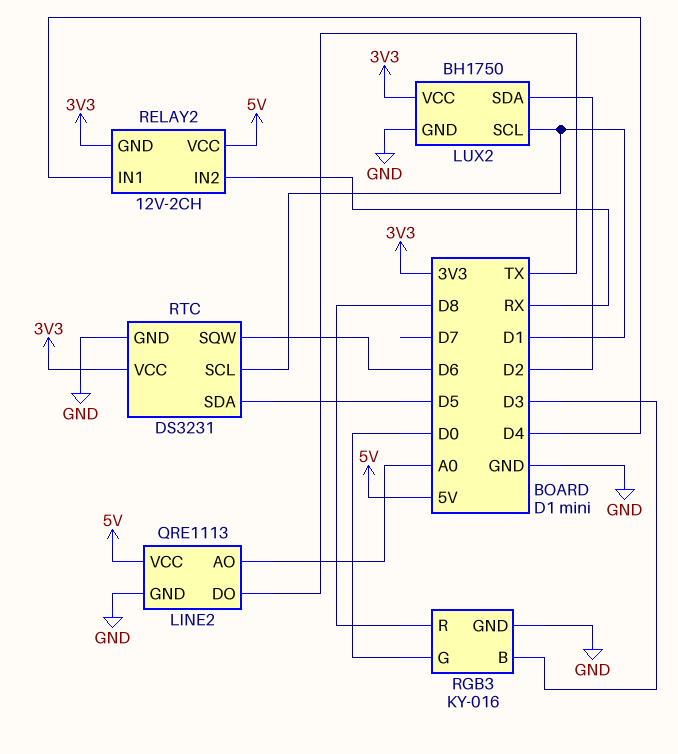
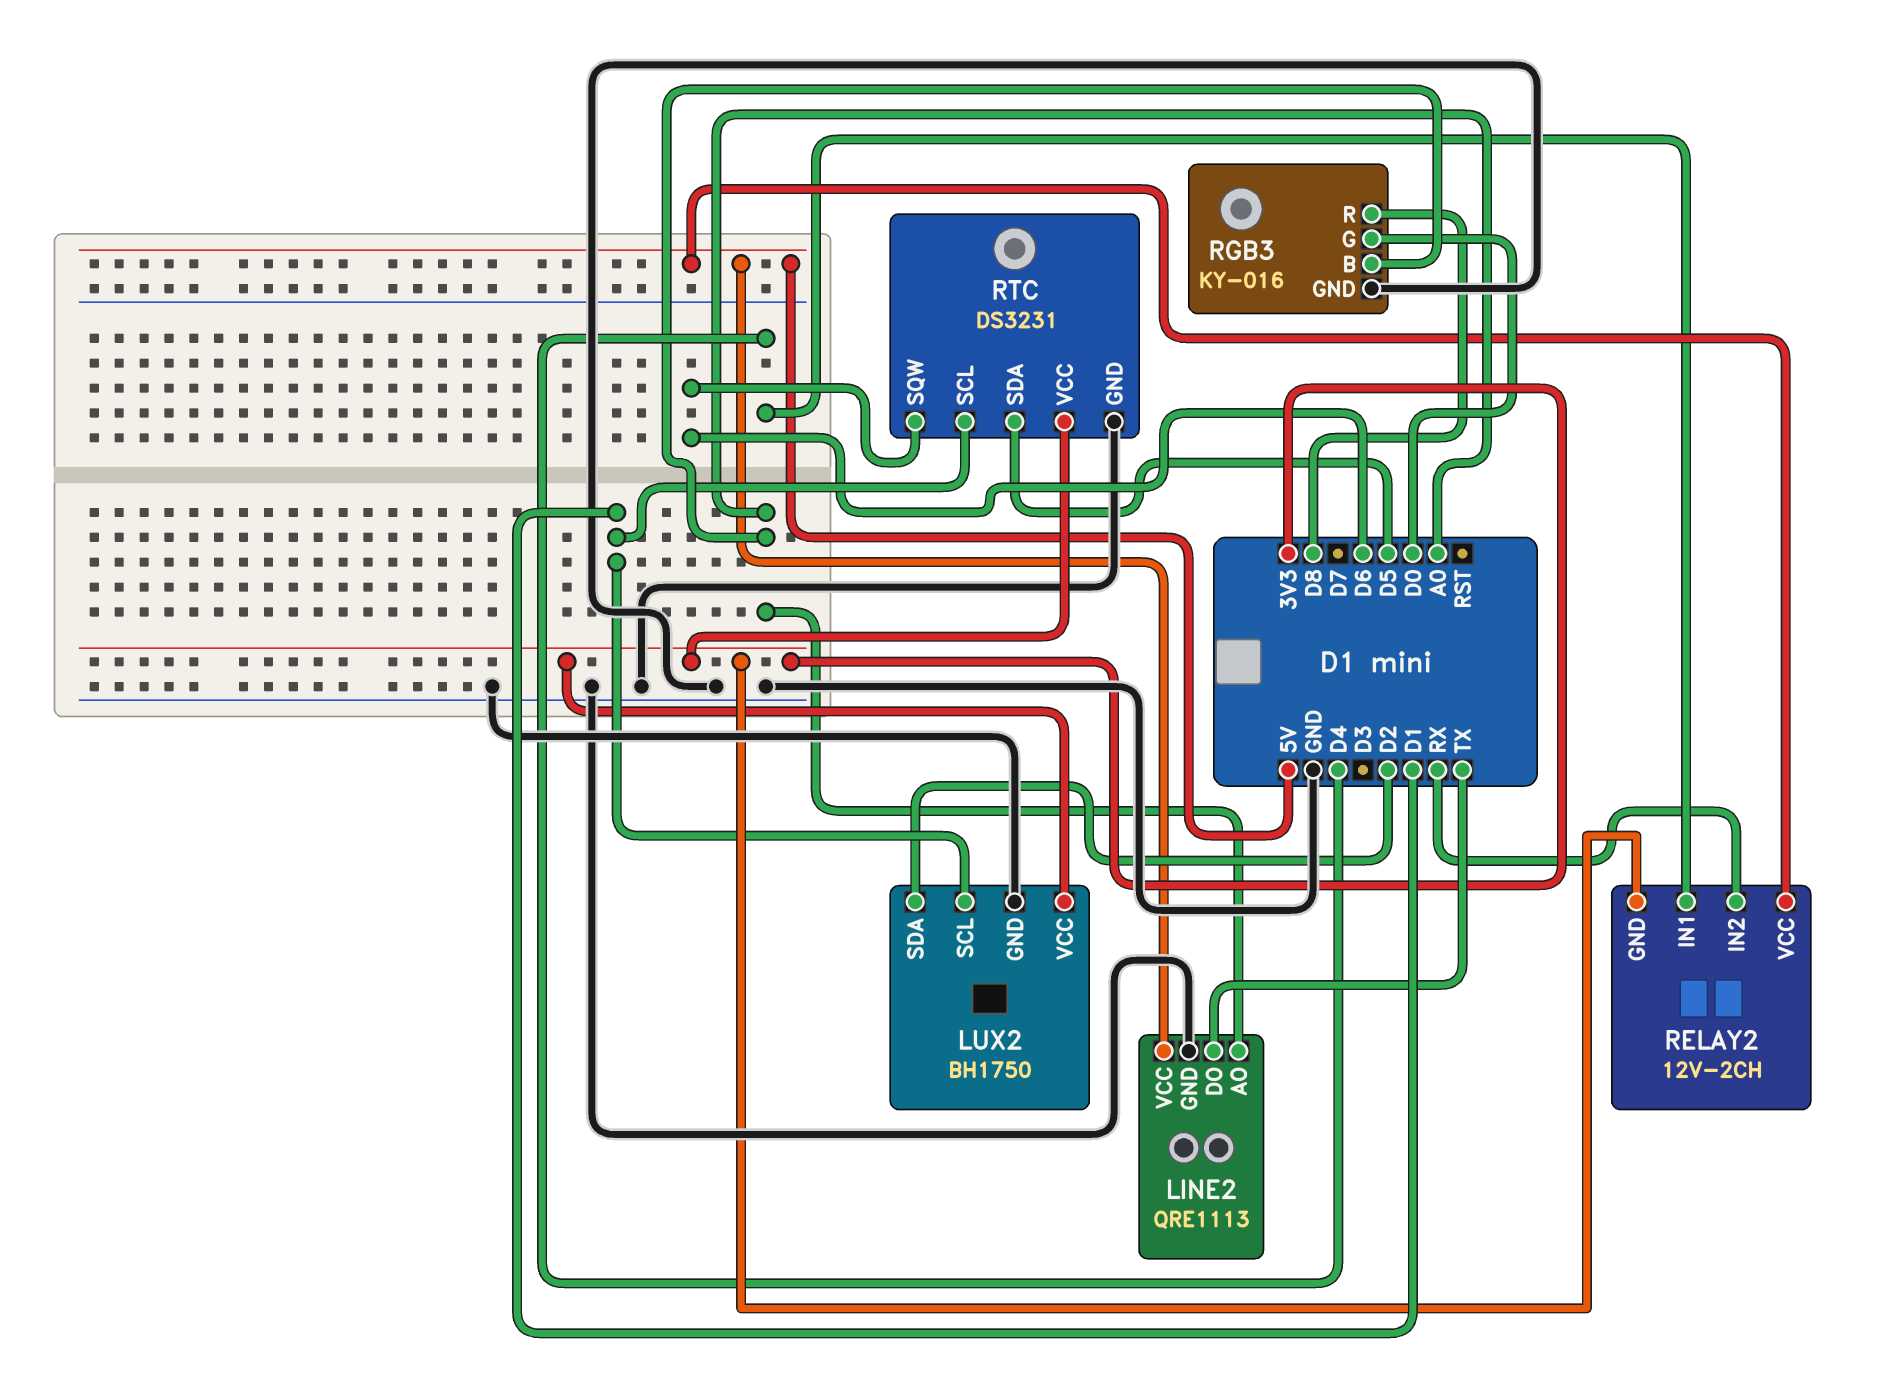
RGB3 pin B: D3 -> A0

